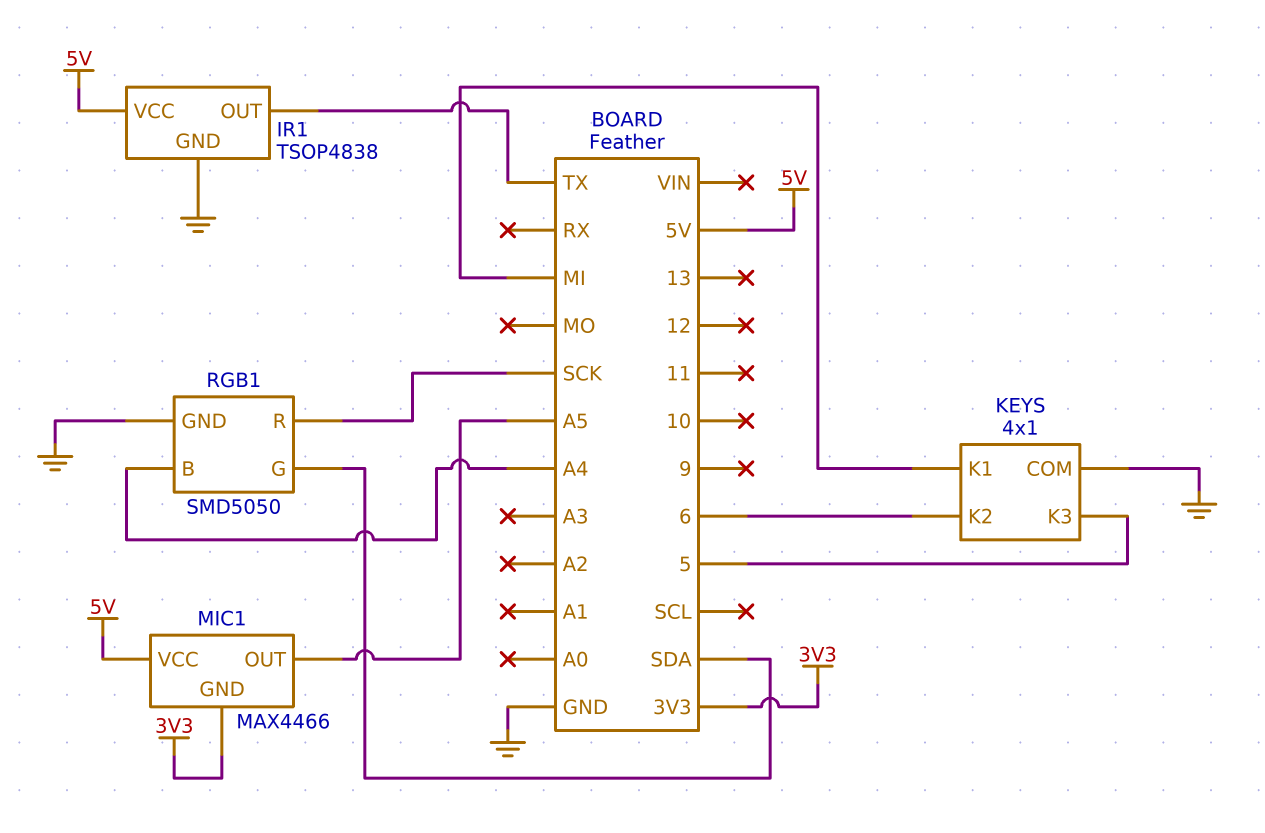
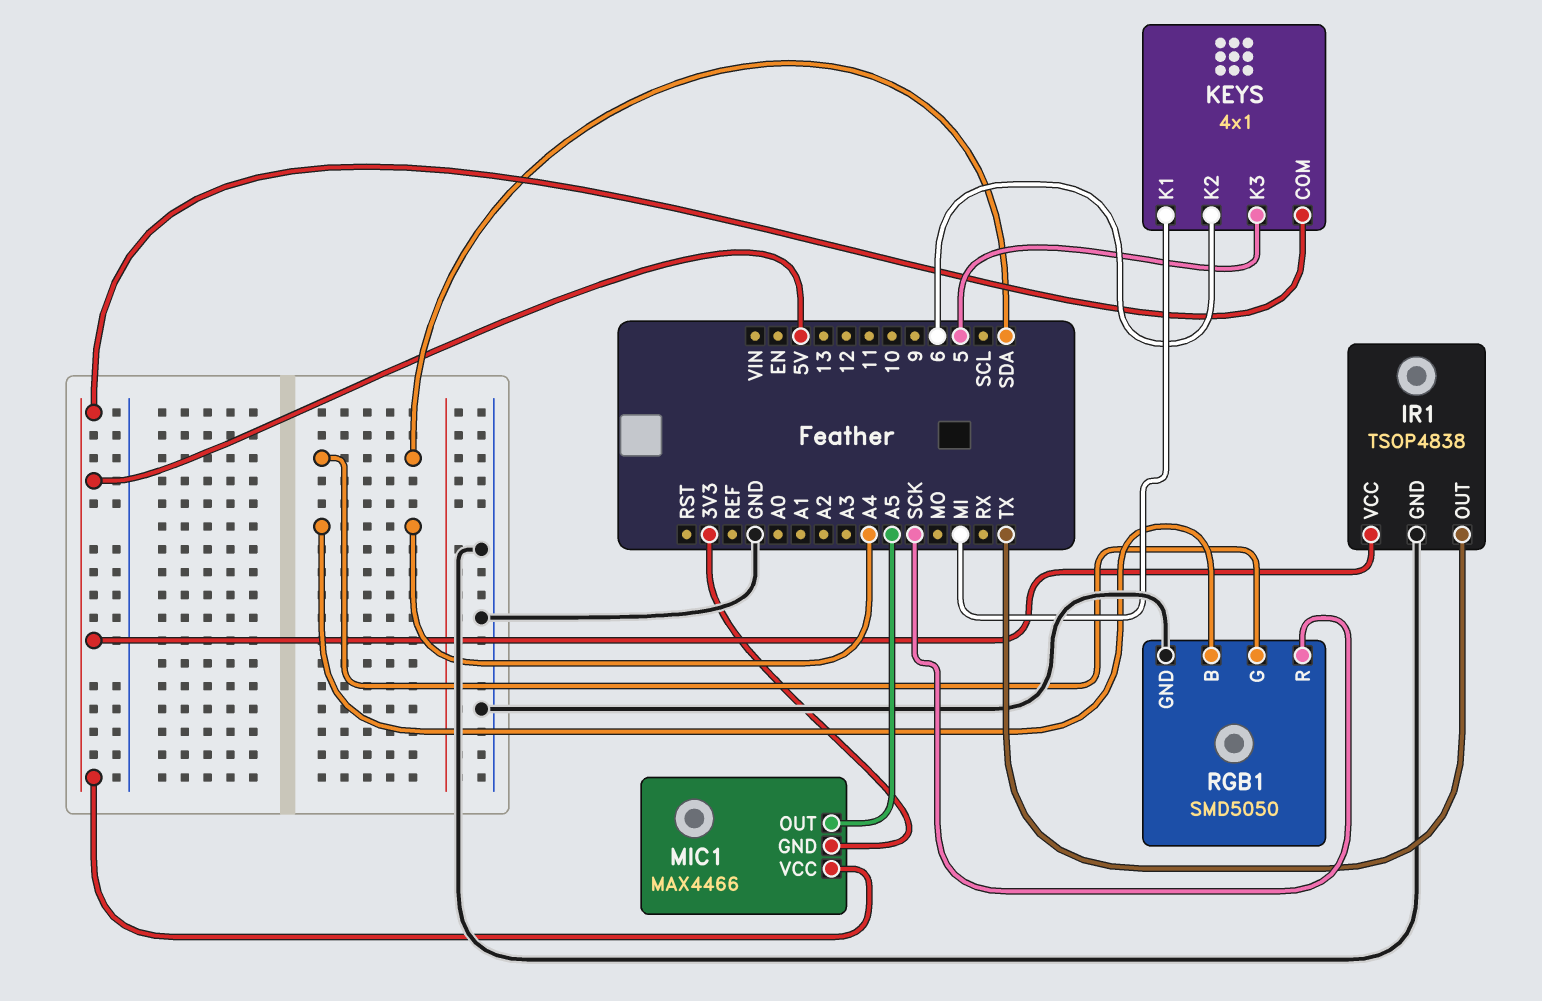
KEYS pin COM: GND -> 5V

